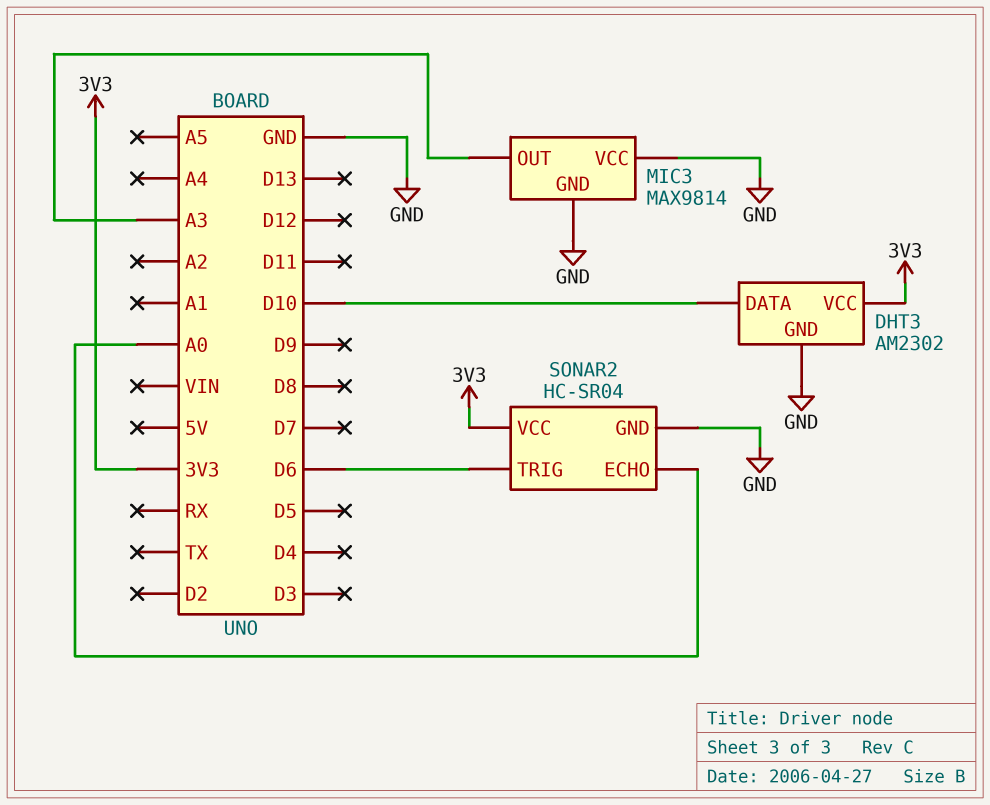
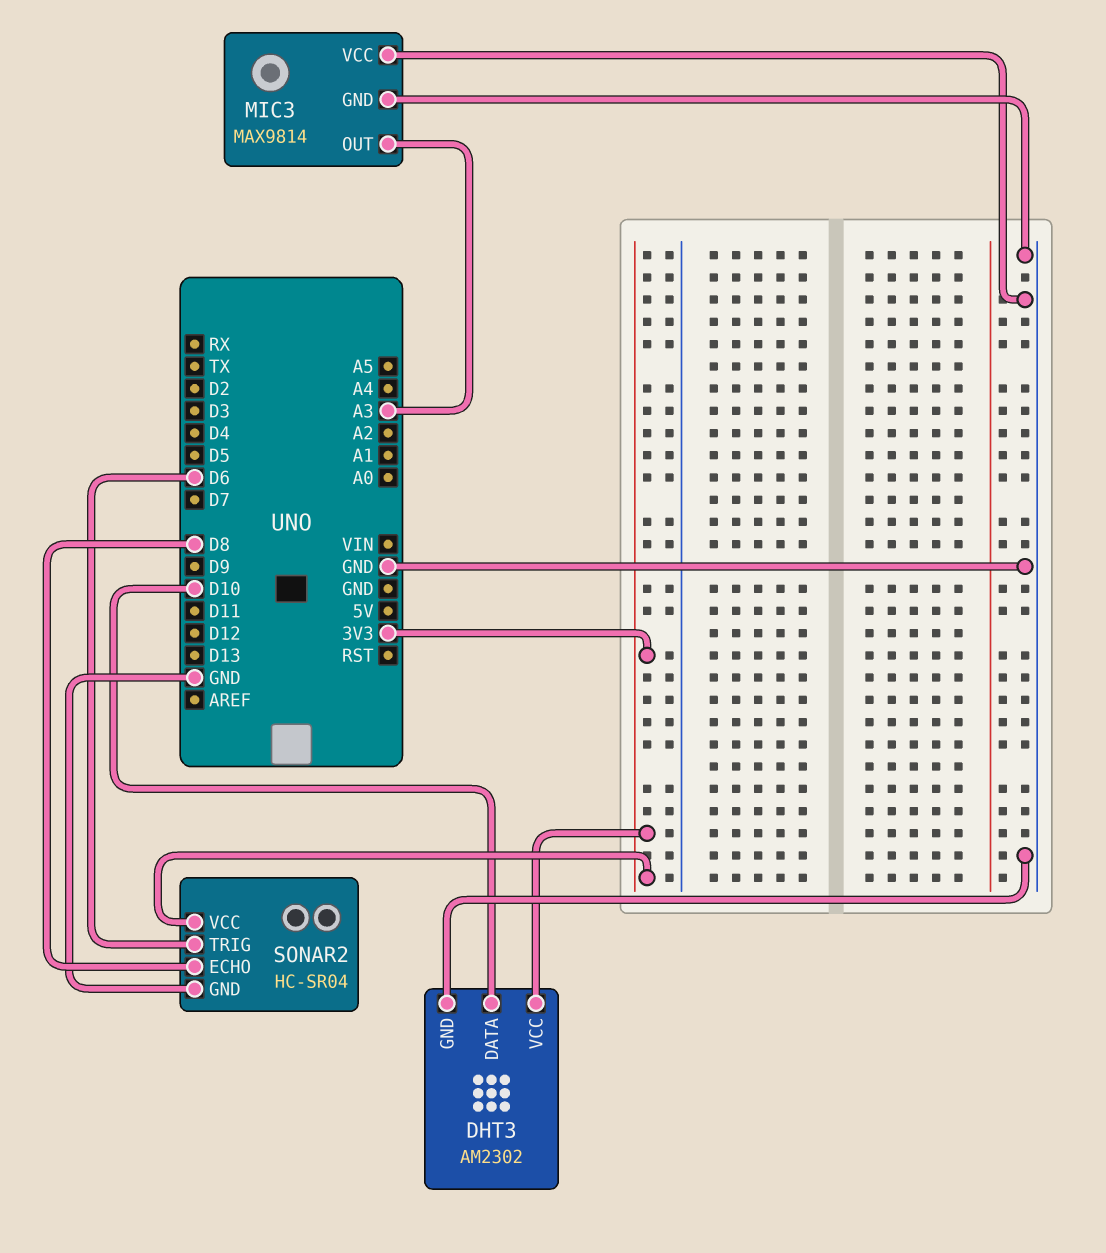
SONAR2 pin ECHO: A0 -> D8

